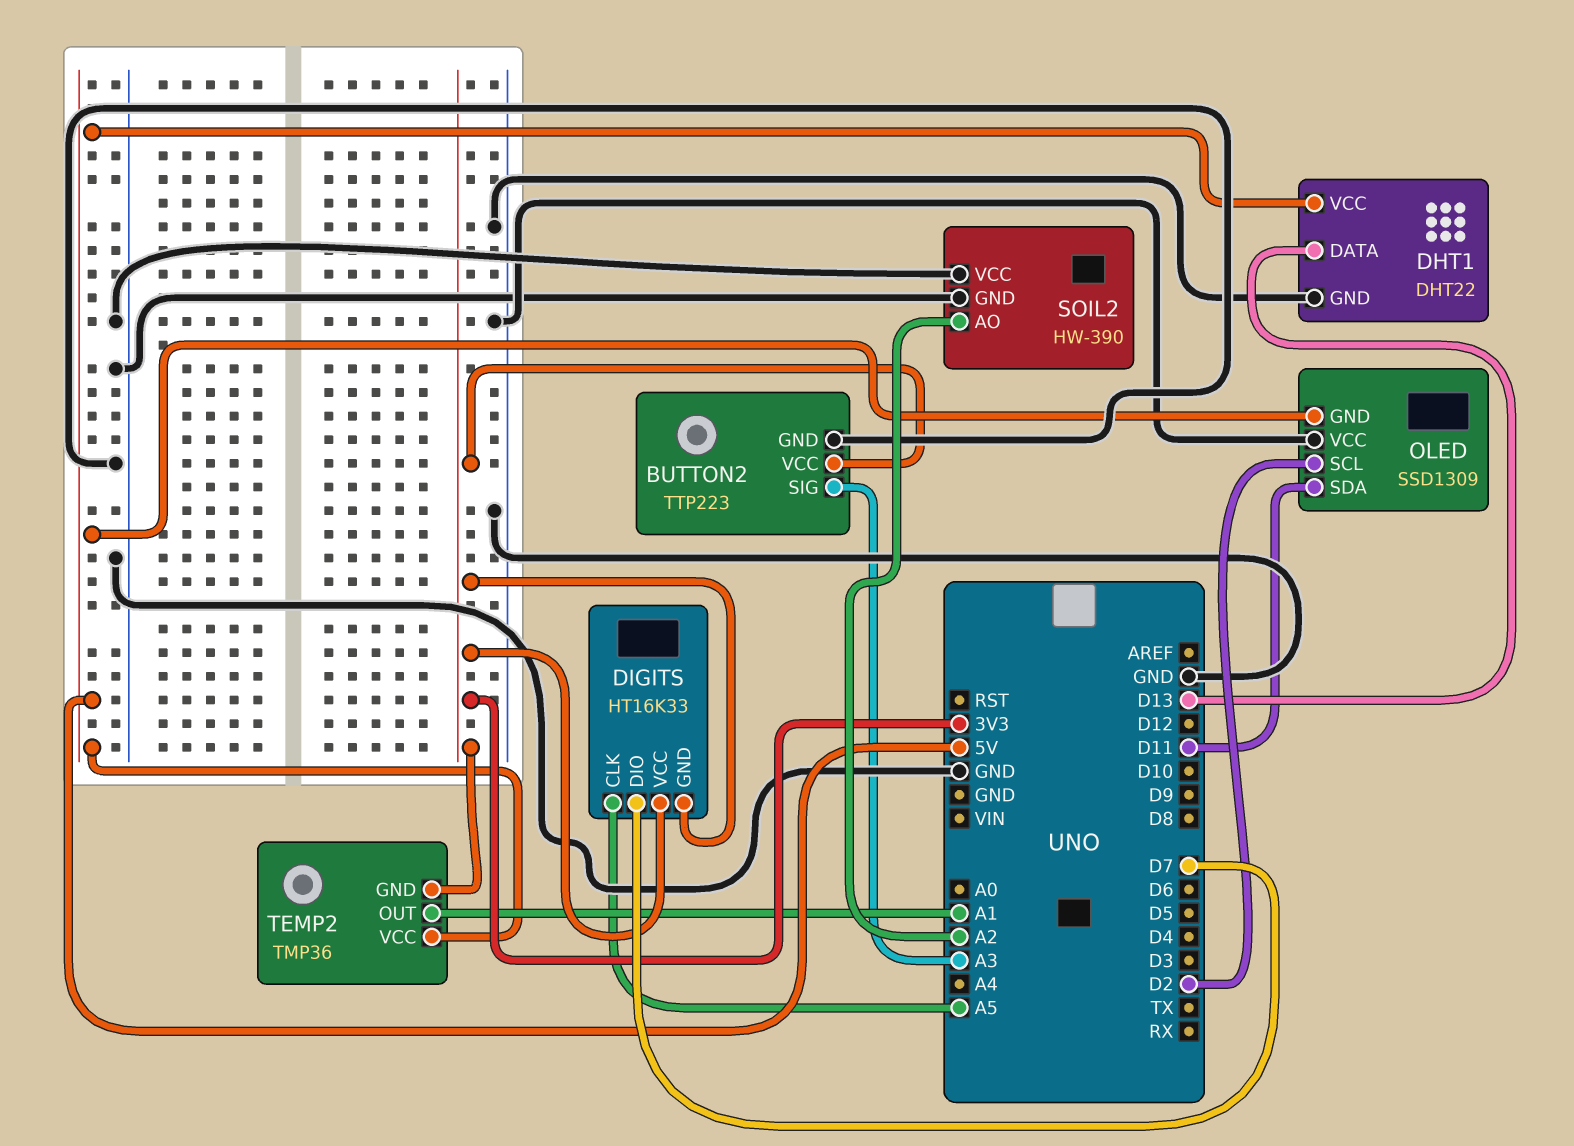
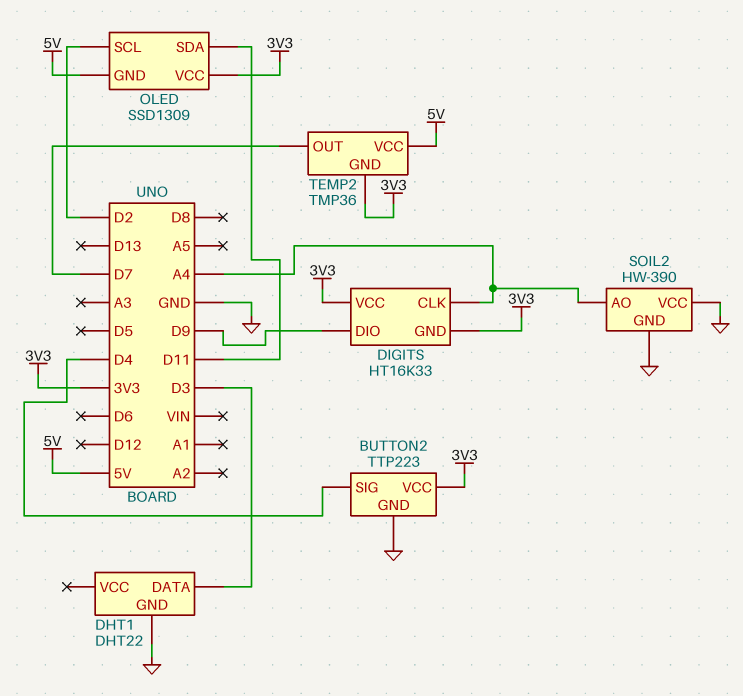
BUTTON2 pin SIG: A3 -> D4
DHT1 pin DATA: D13 -> D3
DHT1 pin VCC: 5V -> none
DIGITS pin CLK: A5 -> A4
DIGITS pin DIO: D7 -> D9
OLED pin VCC: GND -> 3V3
SOIL2 pin AO: A2 -> A4
TEMP2 pin OUT: A1 -> D7

